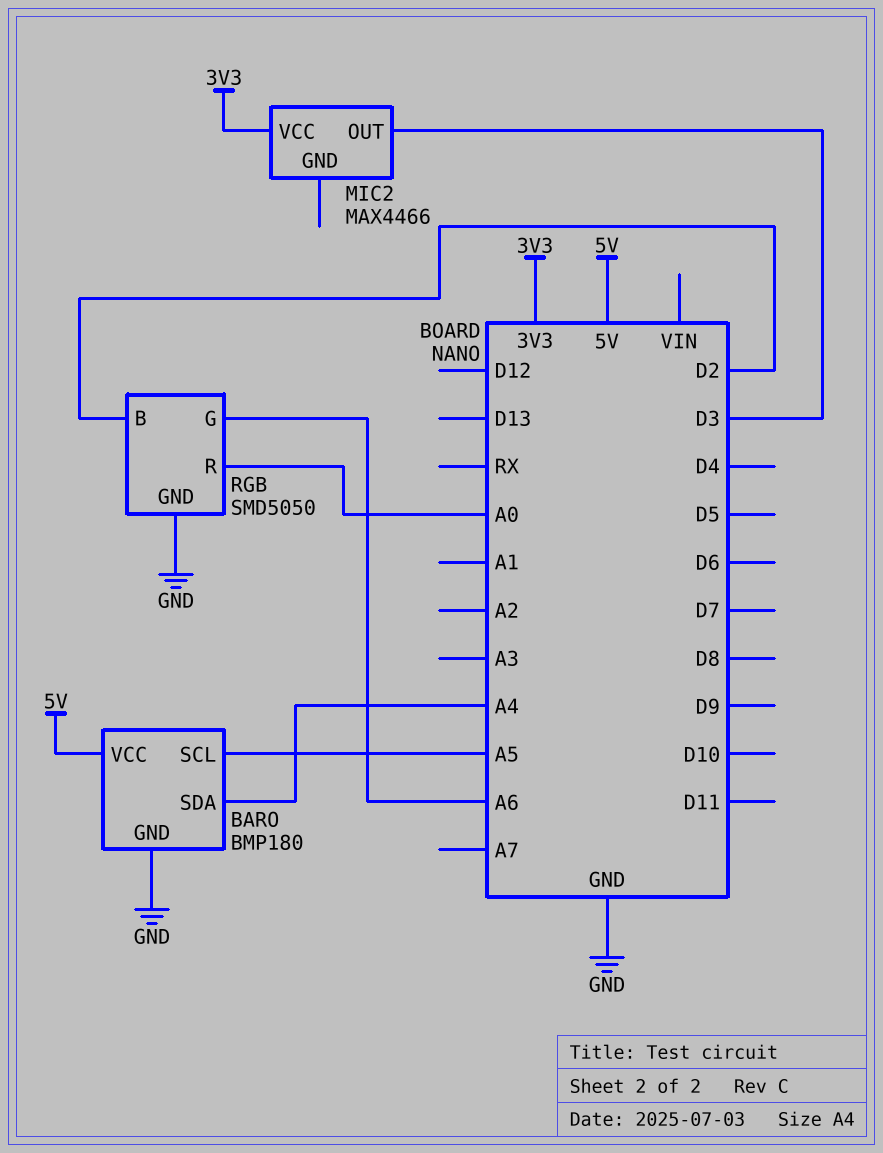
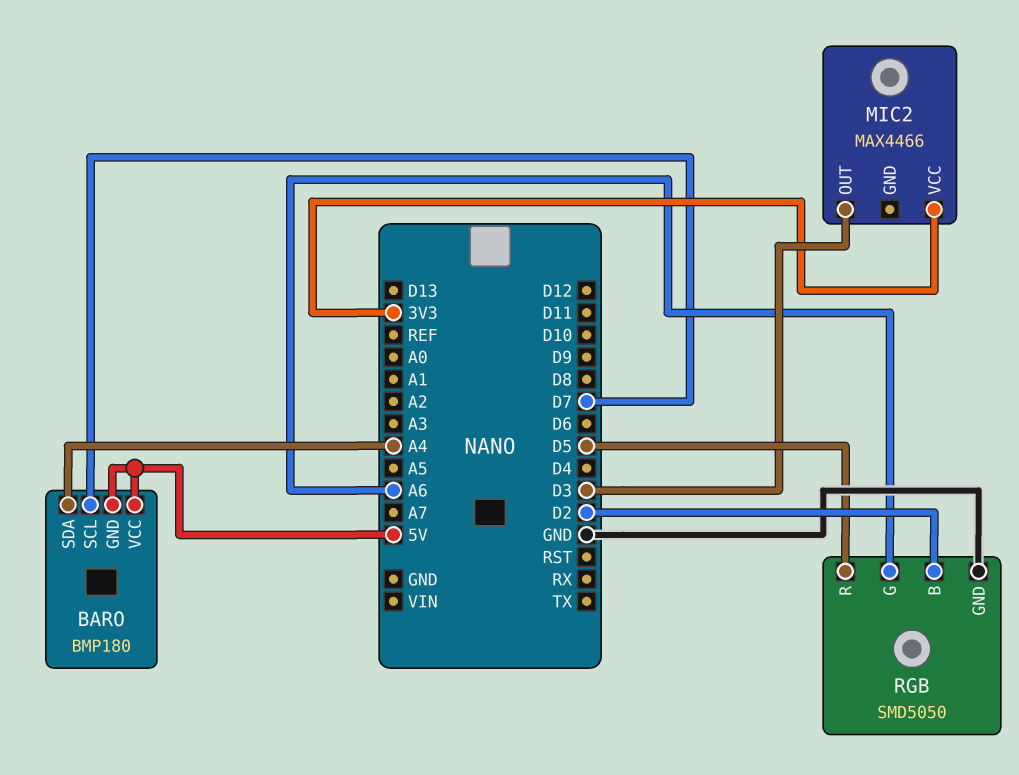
BARO pin GND: GND -> 5V
BARO pin SCL: A5 -> D7
RGB pin R: A0 -> D5

